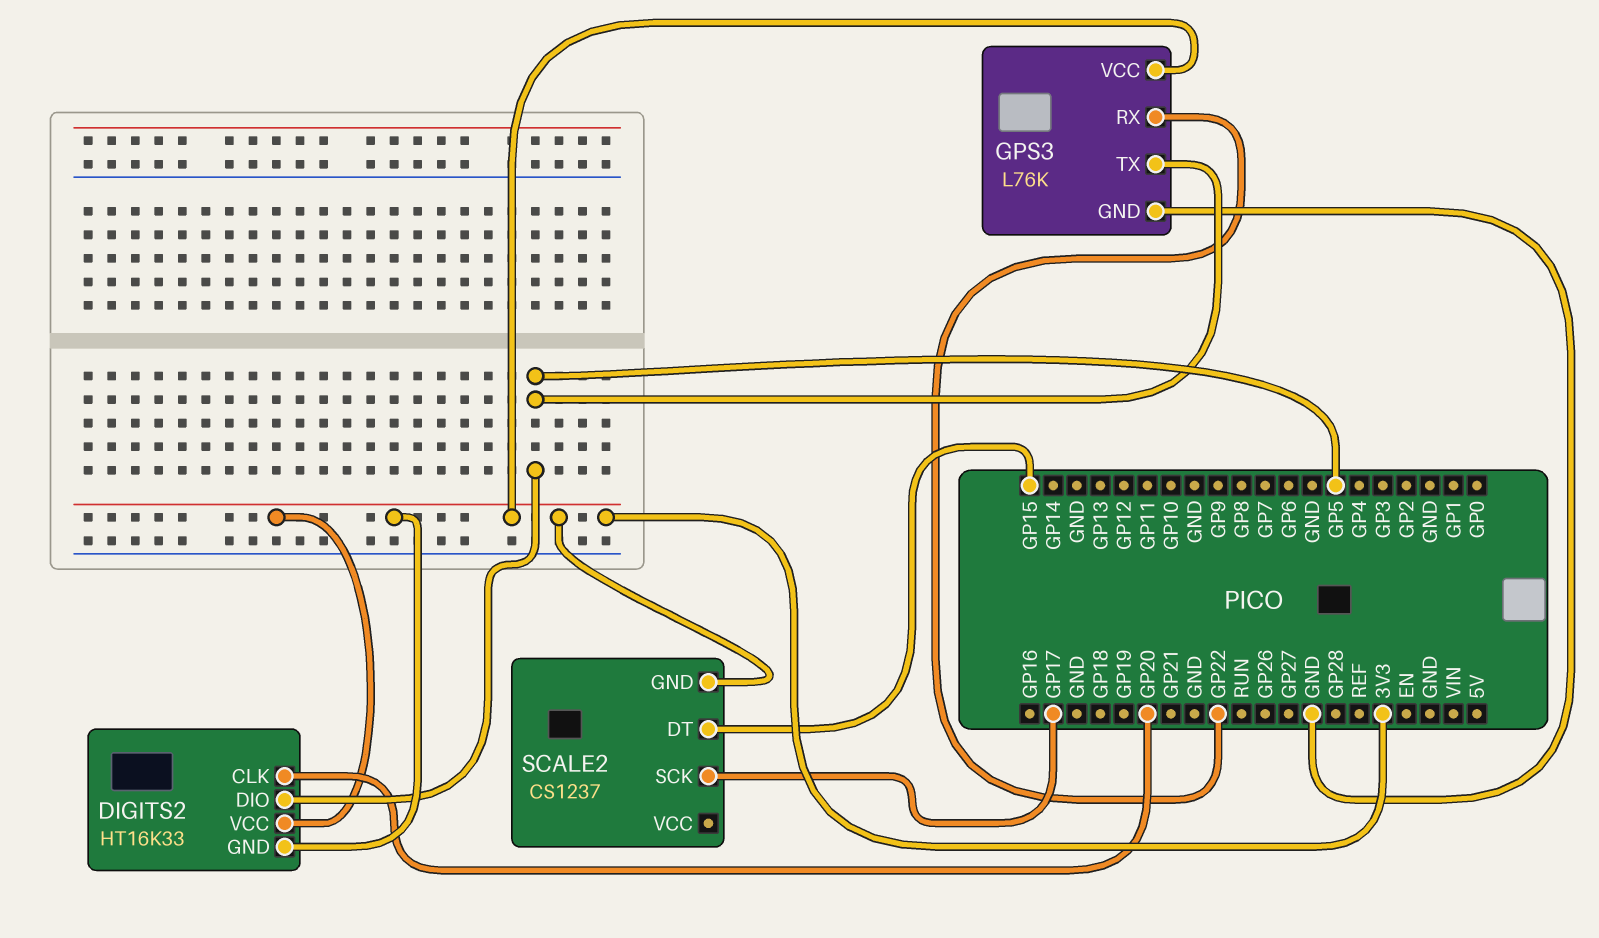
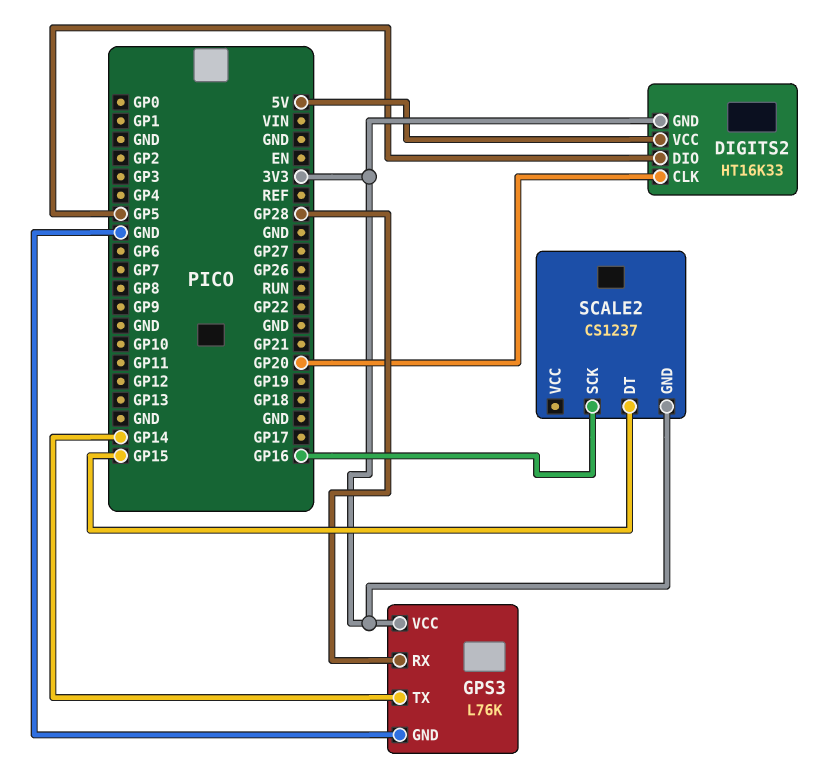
DIGITS2 pin VCC: 3V3 -> 5V
GPS3 pin RX: GP22 -> GP28
GPS3 pin TX: GP5 -> GP14
SCALE2 pin SCK: GP17 -> GP16

